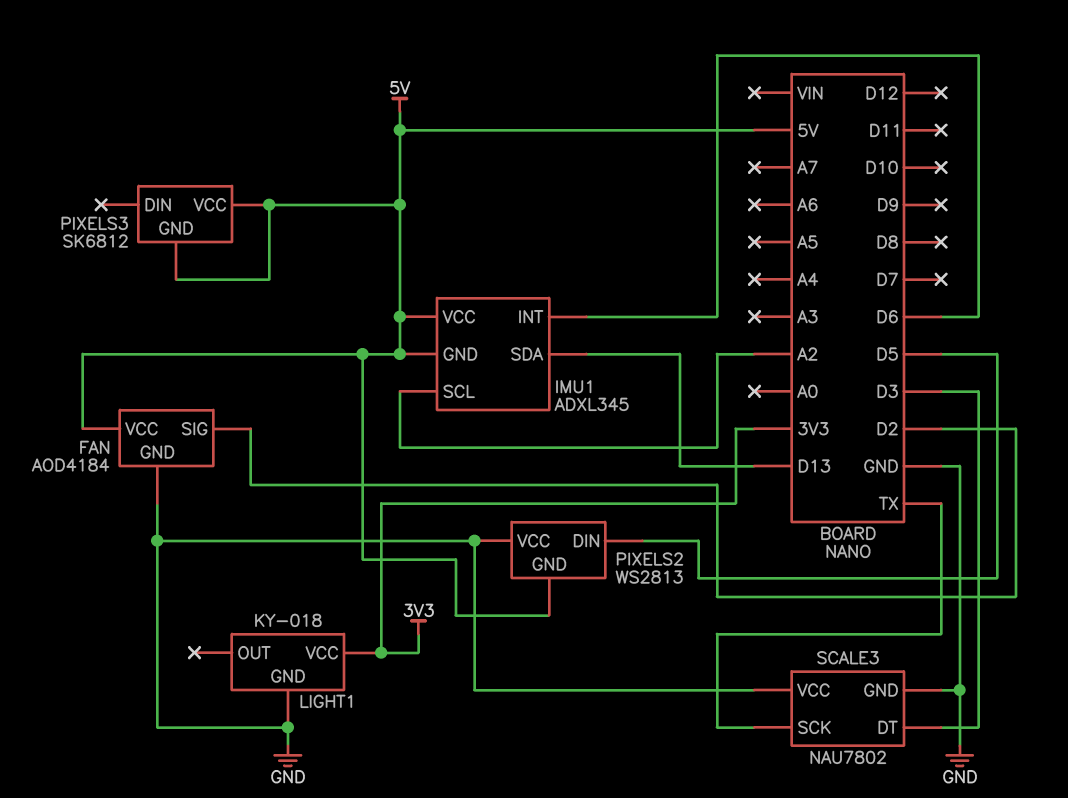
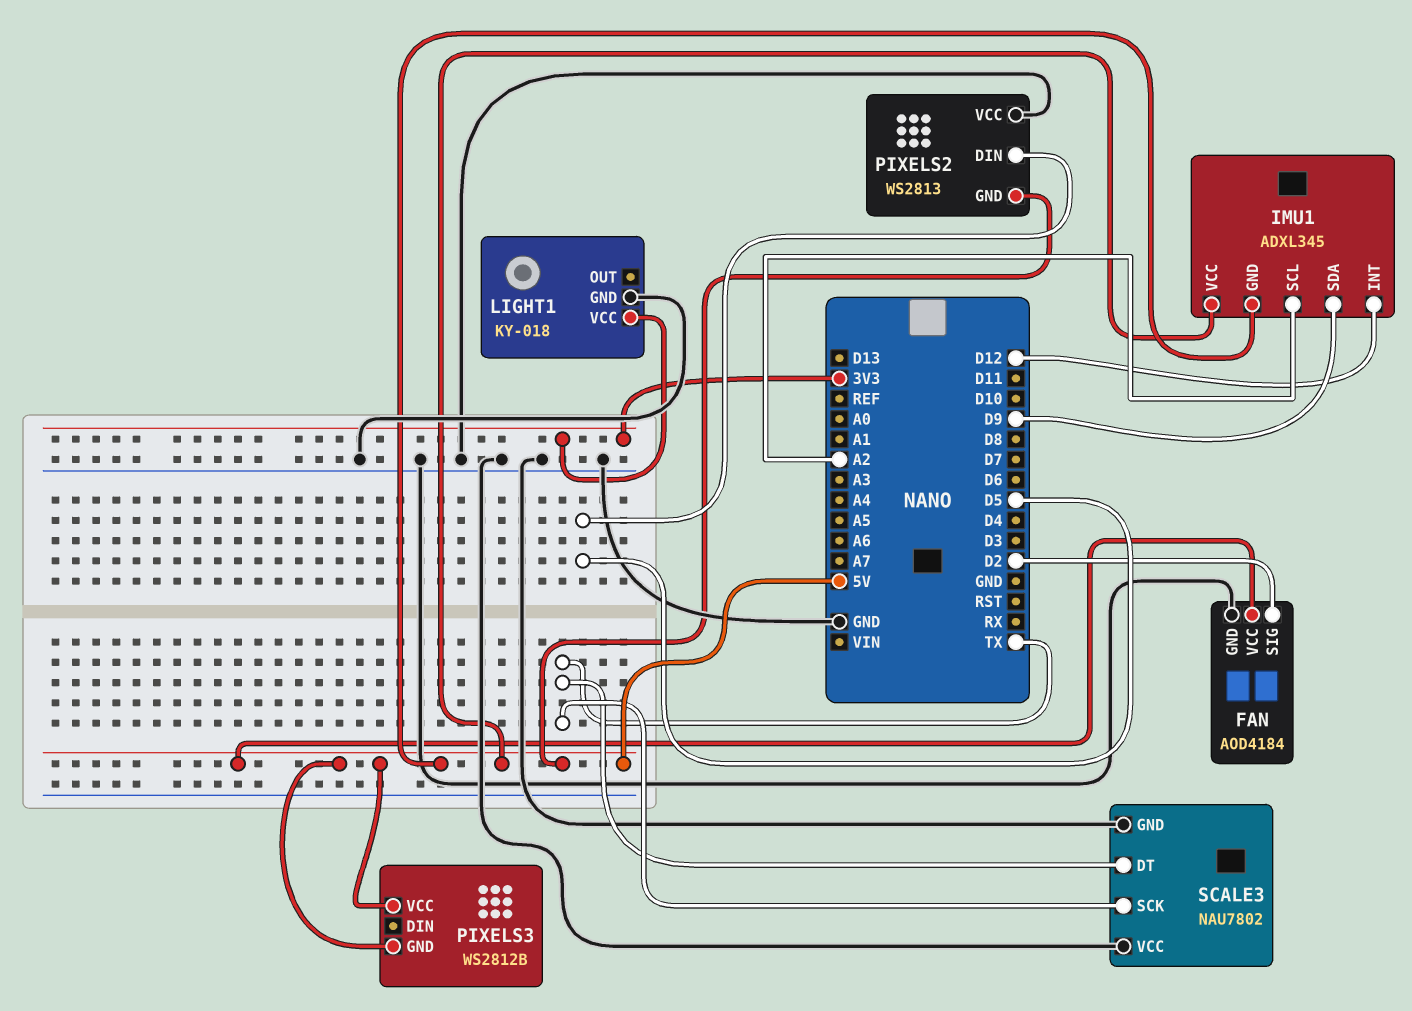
IMU1 pin INT: D6 -> D12
IMU1 pin SDA: D13 -> D9
PIXELS3: SK6812 -> WS2812B
SCALE3 pin DT: D3 -> TX

